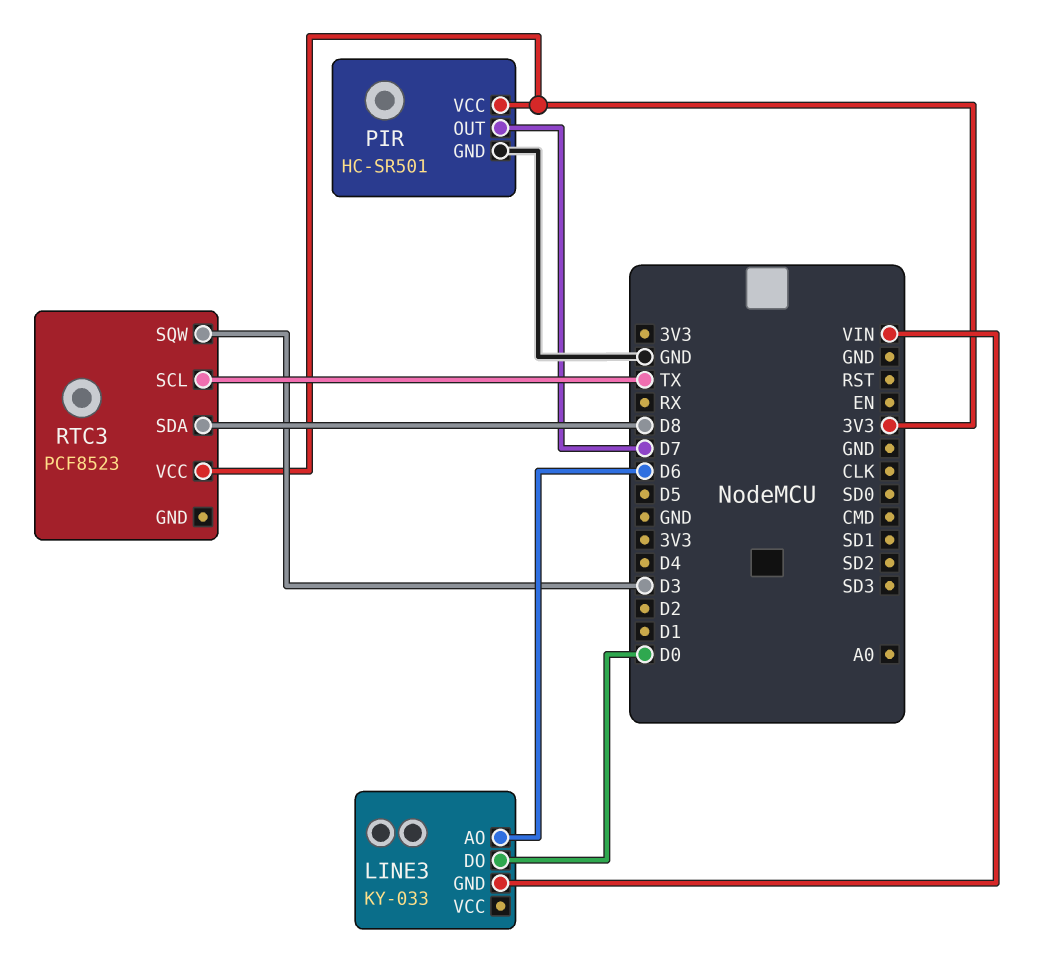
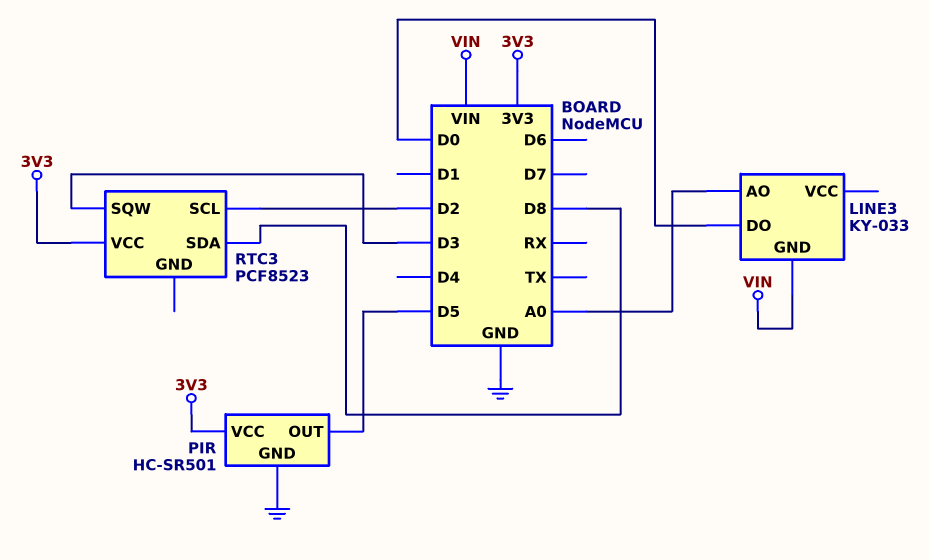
LINE3 pin AO: D6 -> A0
PIR pin OUT: D7 -> D5
RTC3 pin SCL: TX -> D2

